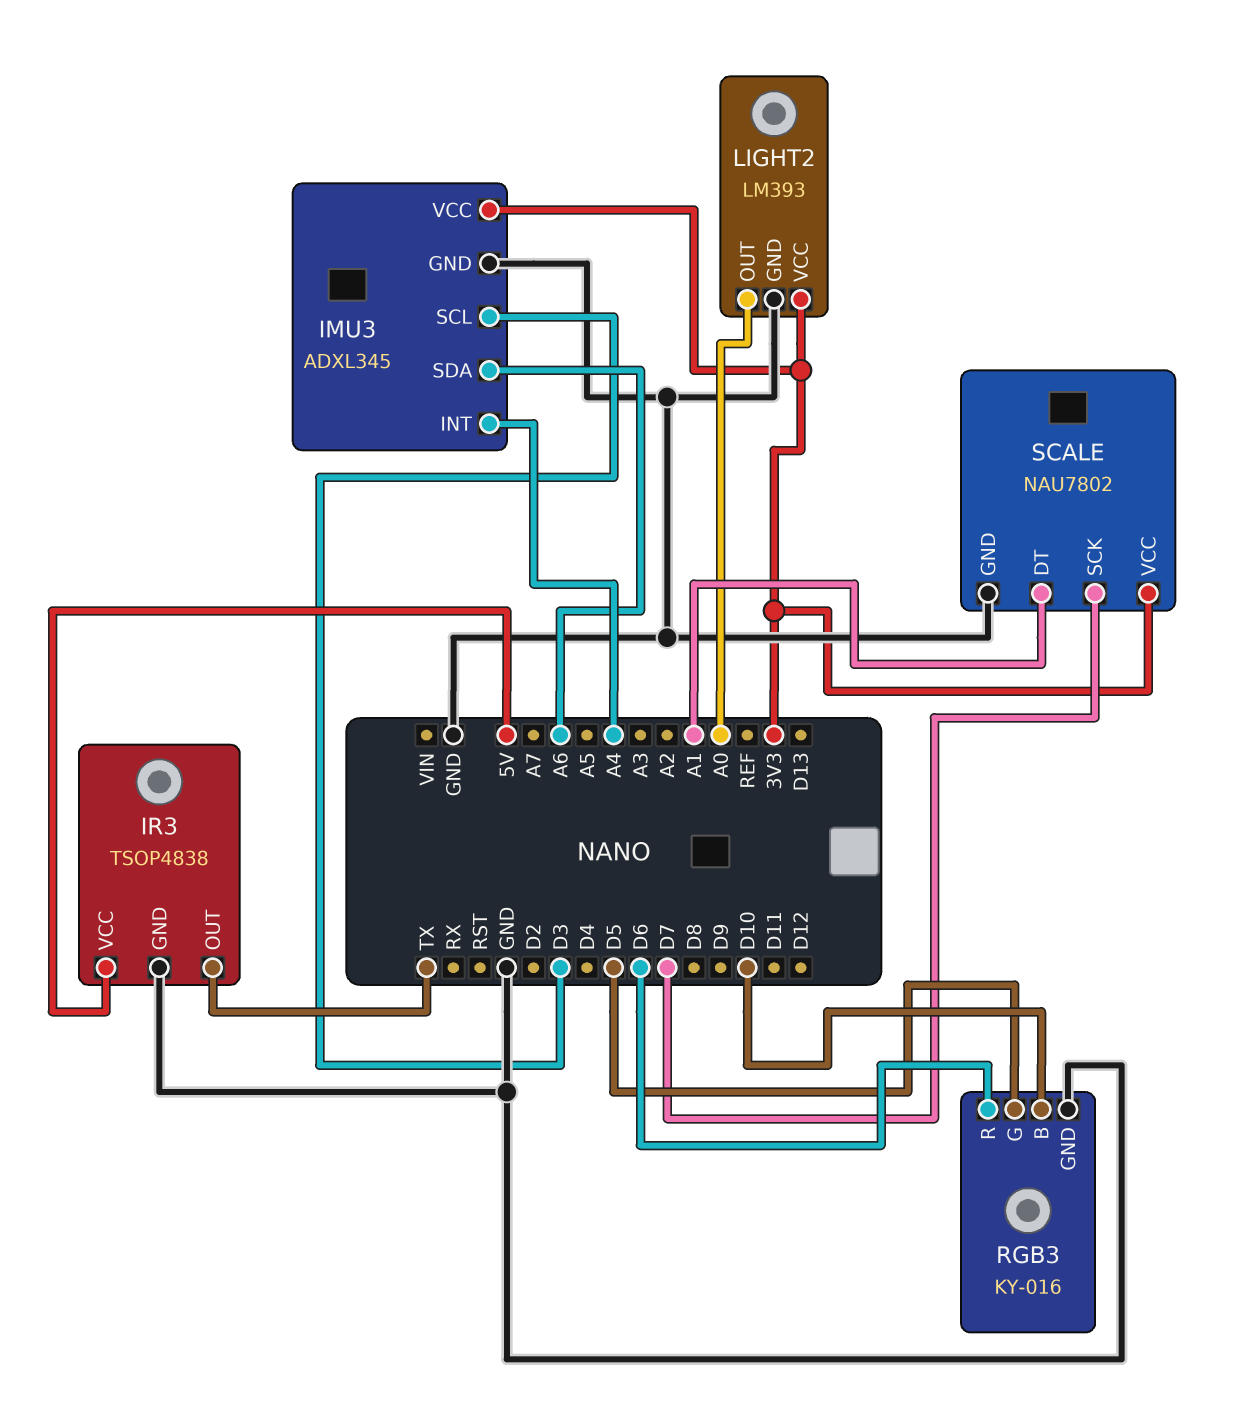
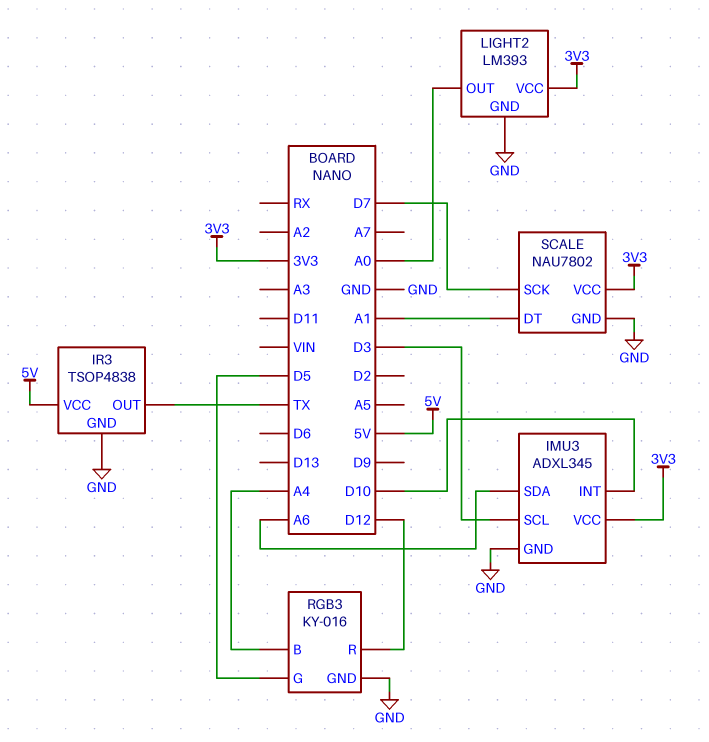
IMU3 pin INT: A4 -> D10
RGB3 pin B: D10 -> A4
RGB3 pin R: D6 -> D12

